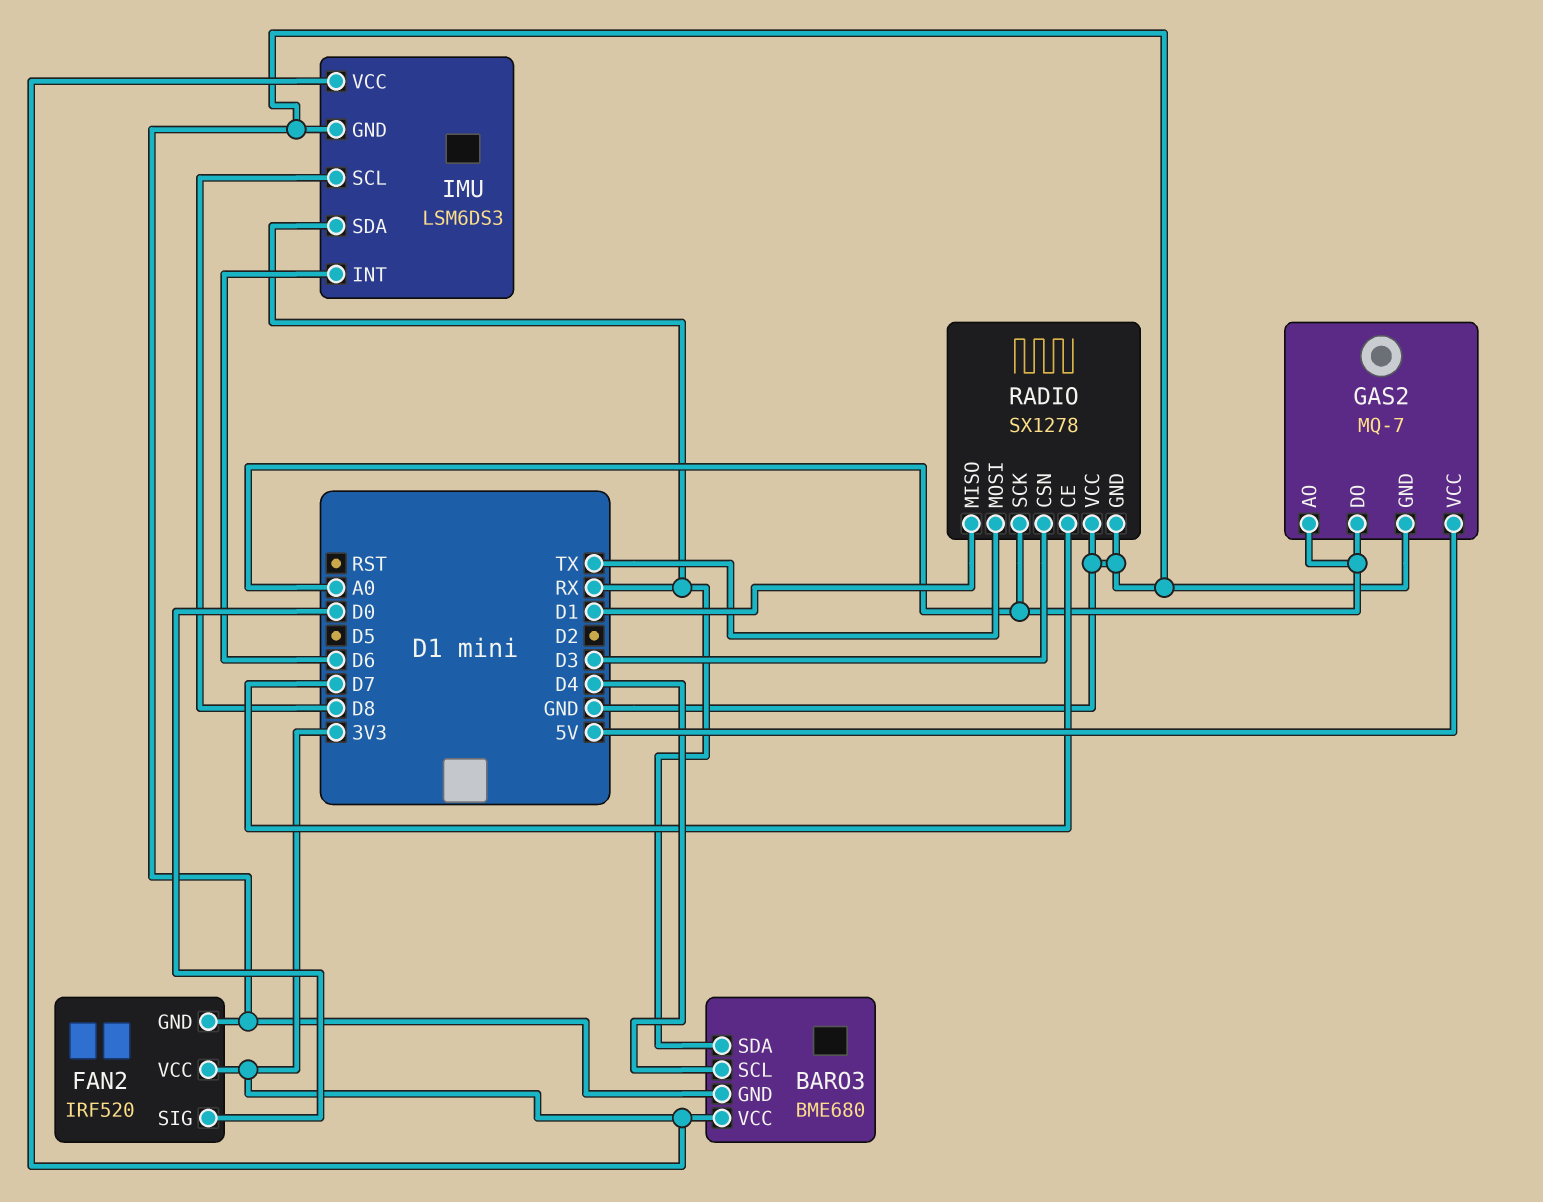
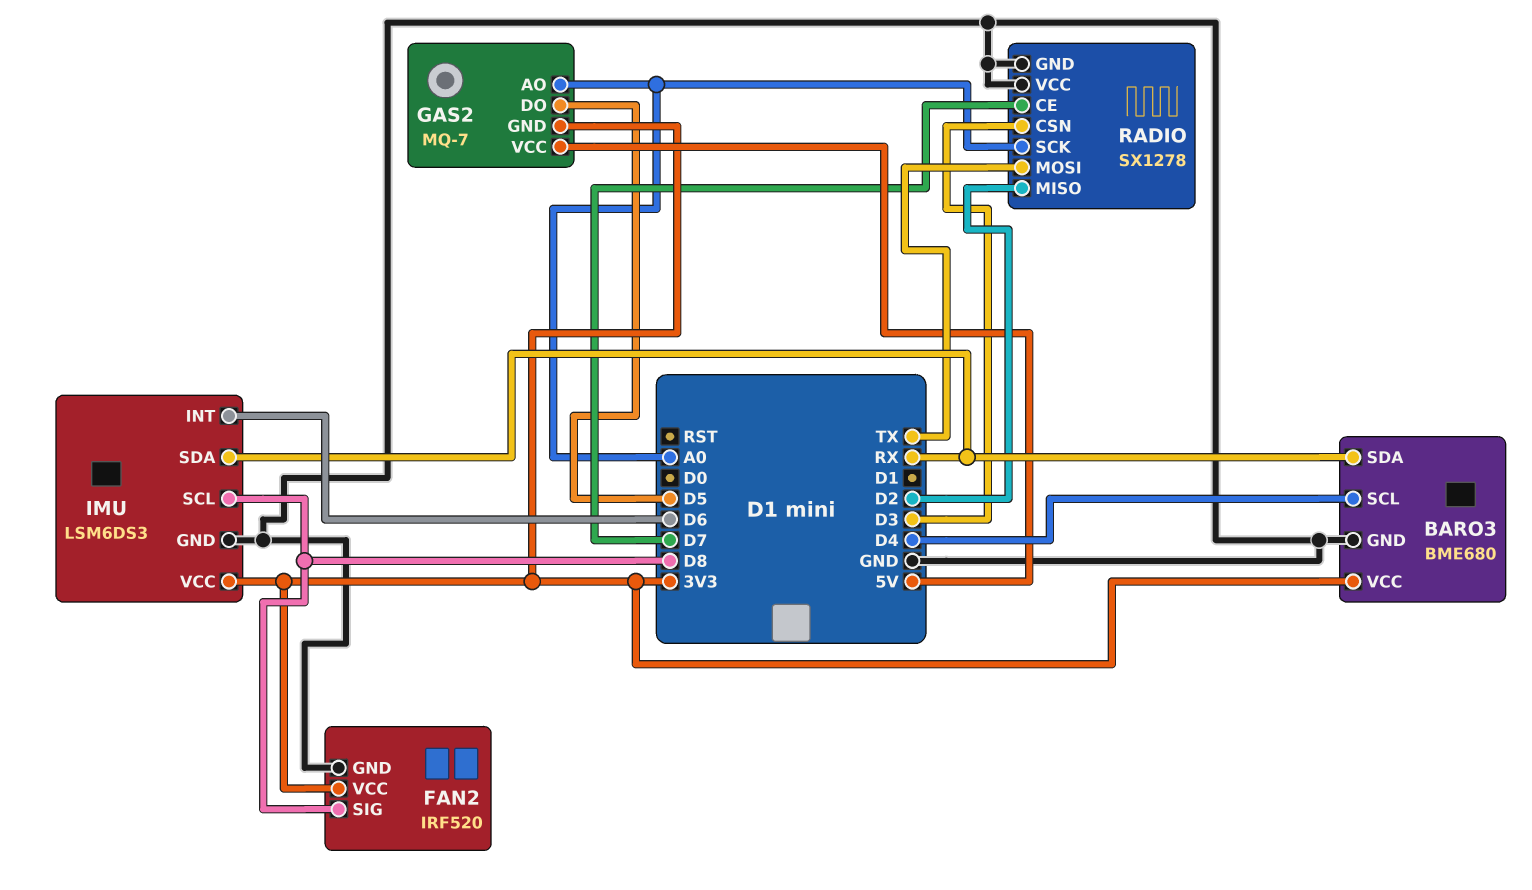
FAN2 pin SIG: D0 -> D8
GAS2 pin DO: A0 -> D5
GAS2 pin GND: GND -> 3V3
RADIO pin MISO: D1 -> D2

